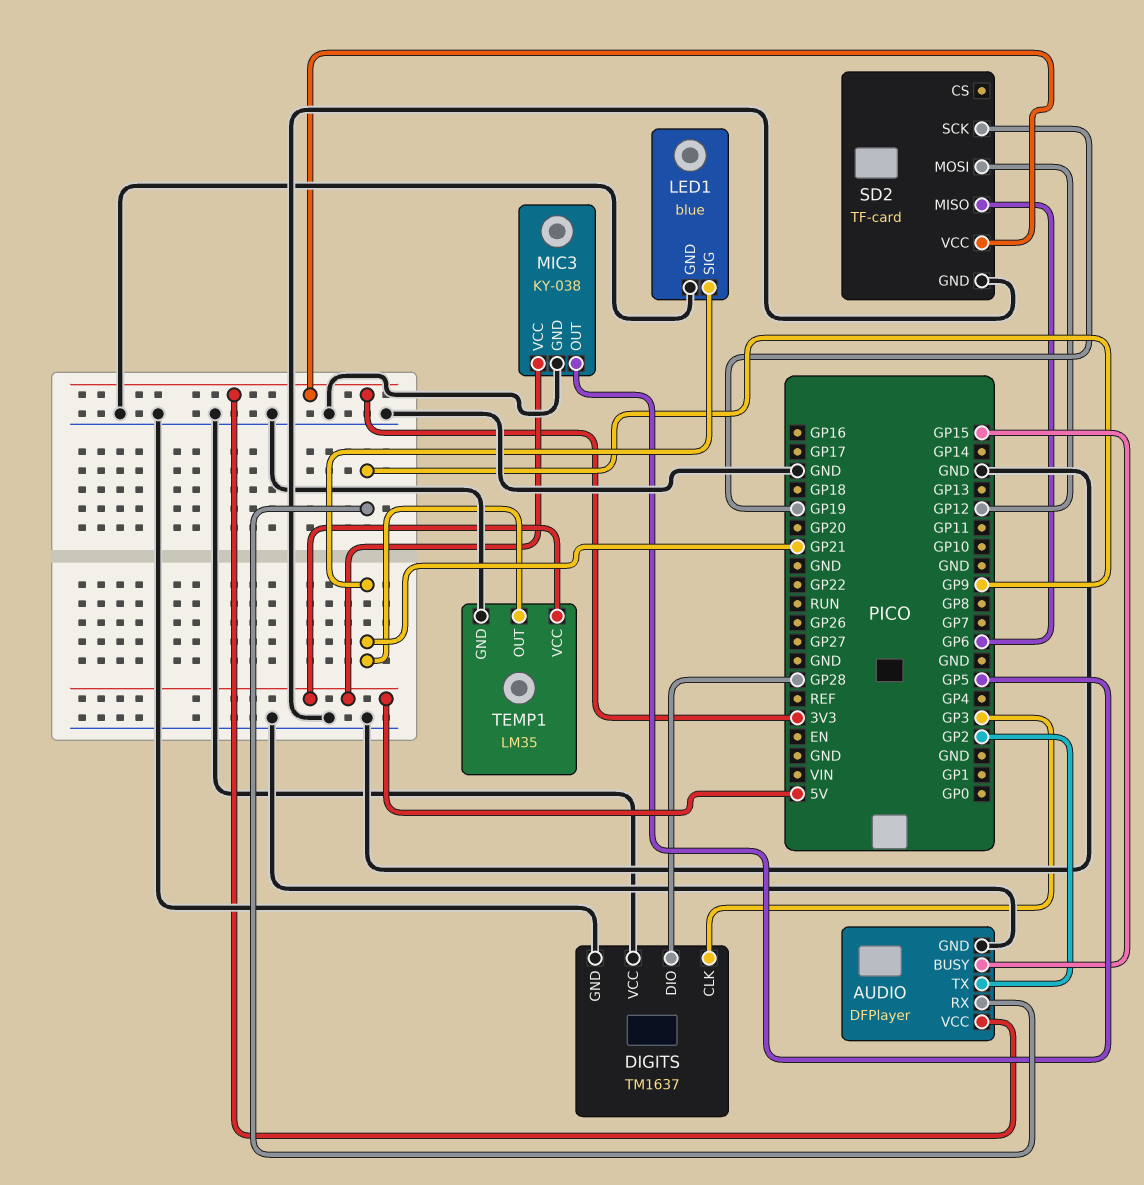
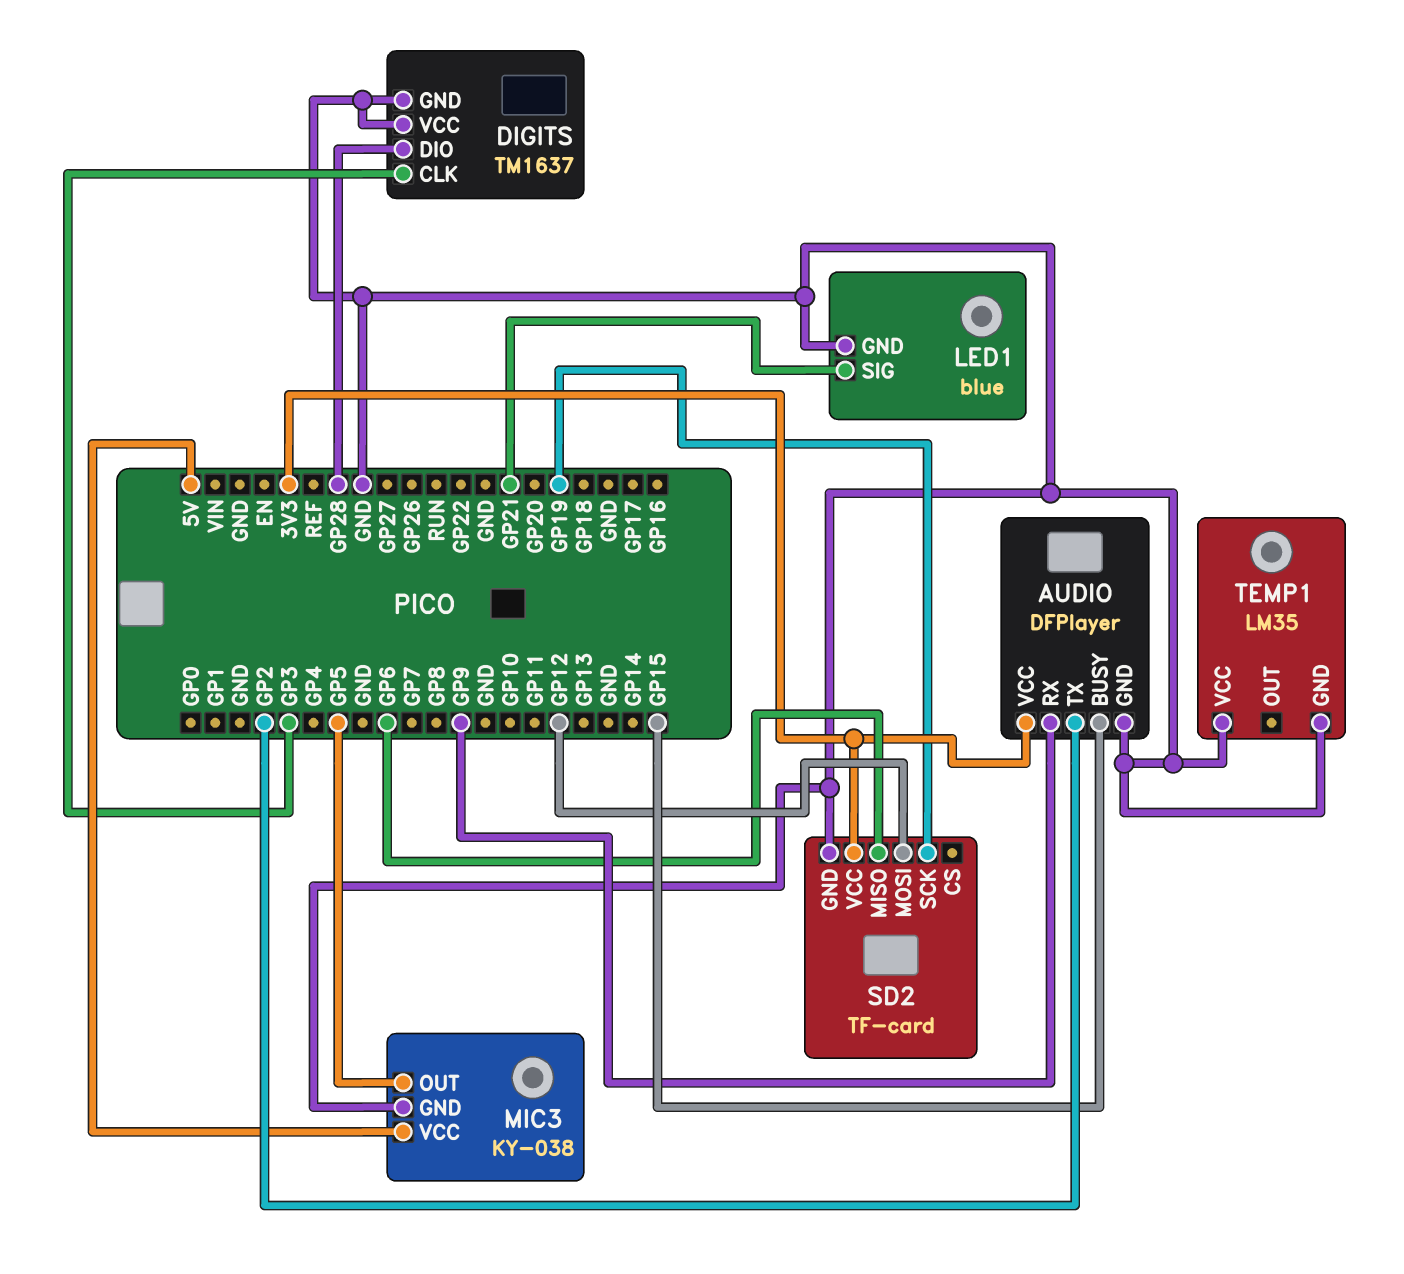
TEMP1 pin OUT: GP21 -> none
TEMP1 pin VCC: 5V -> GND

